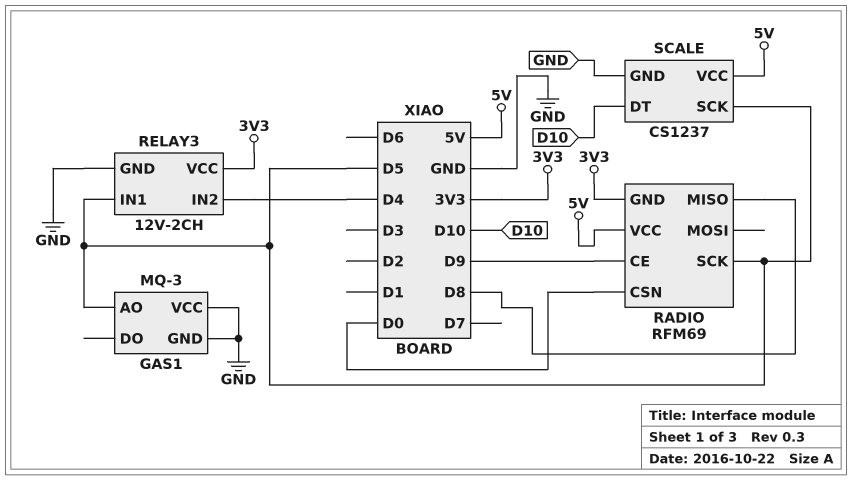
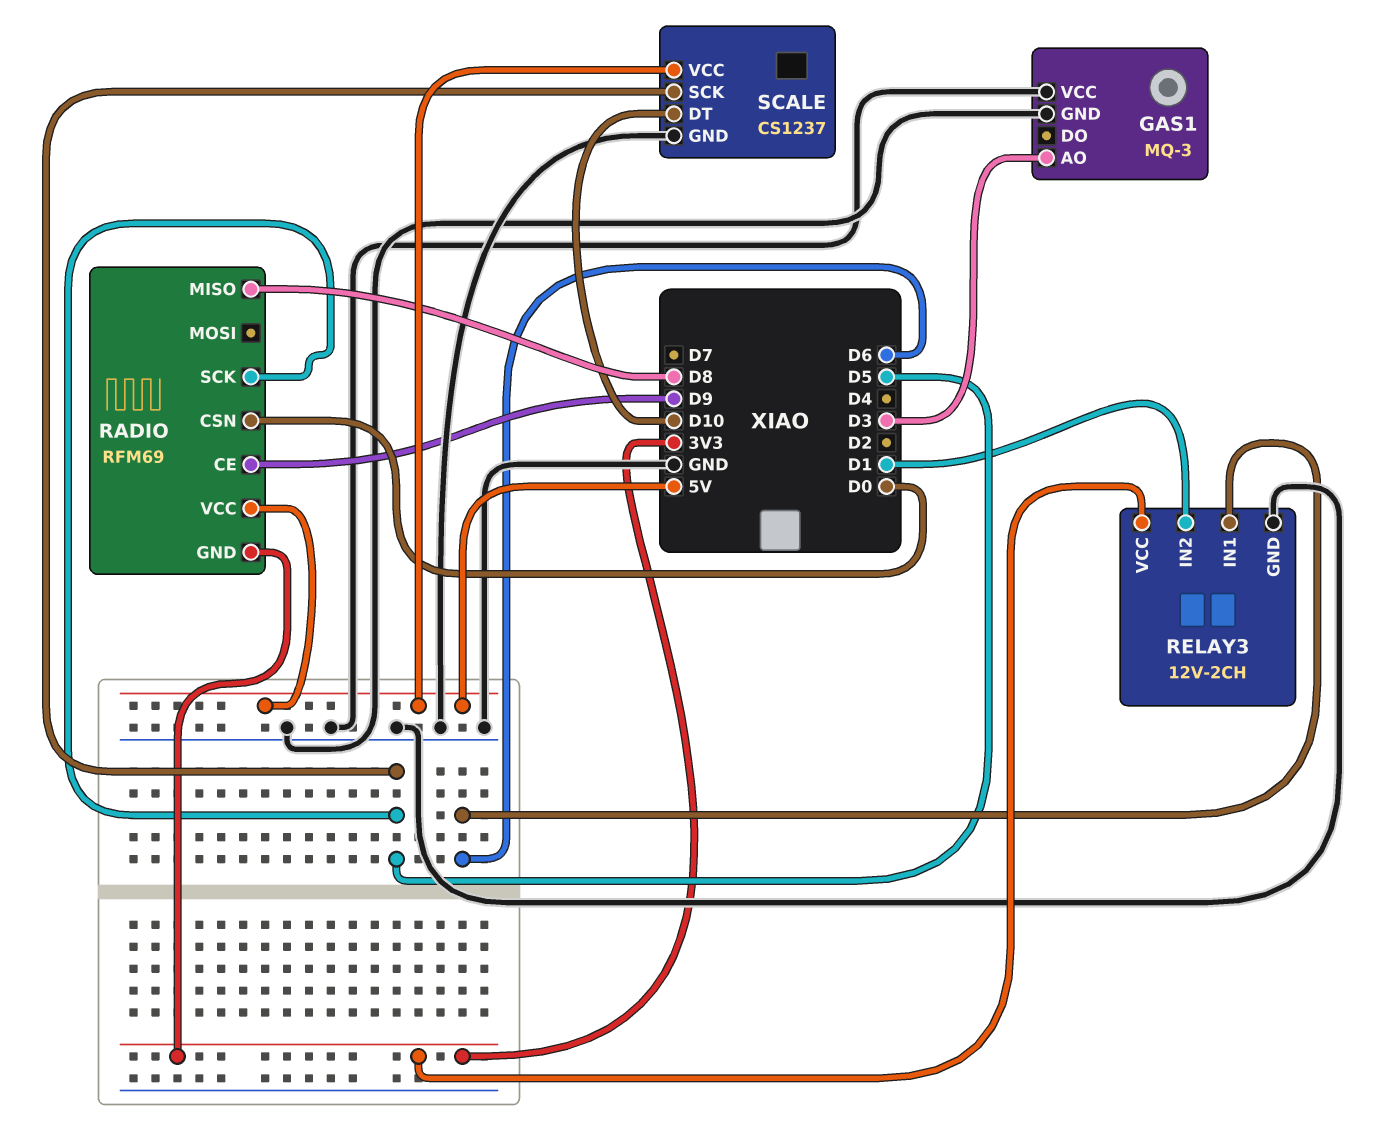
GAS1 pin AO: D5 -> D3
RELAY3 pin IN1: D5 -> D6
RELAY3 pin IN2: D4 -> D1

